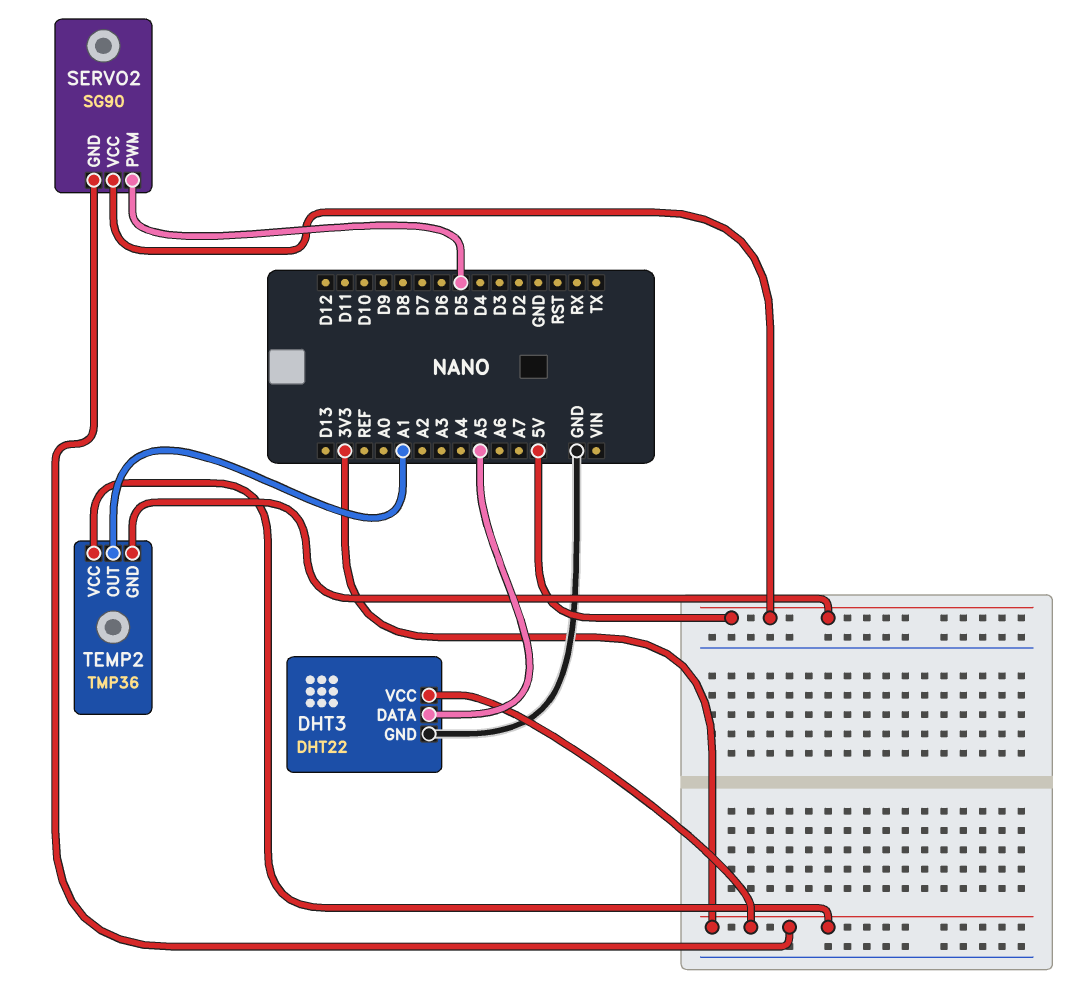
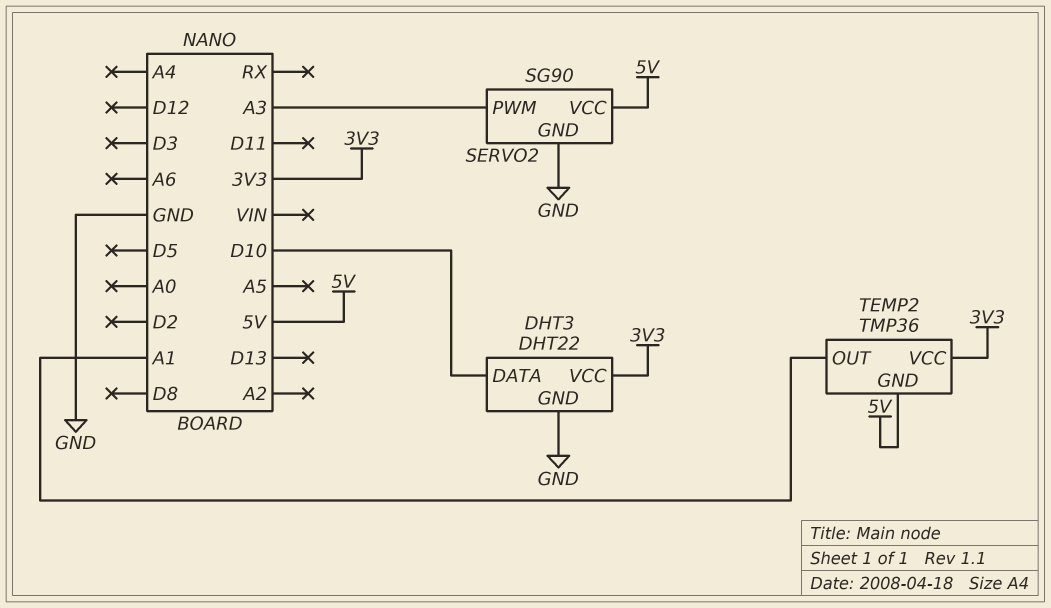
DHT3 pin DATA: A5 -> D10
SERVO2 pin GND: 3V3 -> GND
SERVO2 pin PWM: D5 -> A3

